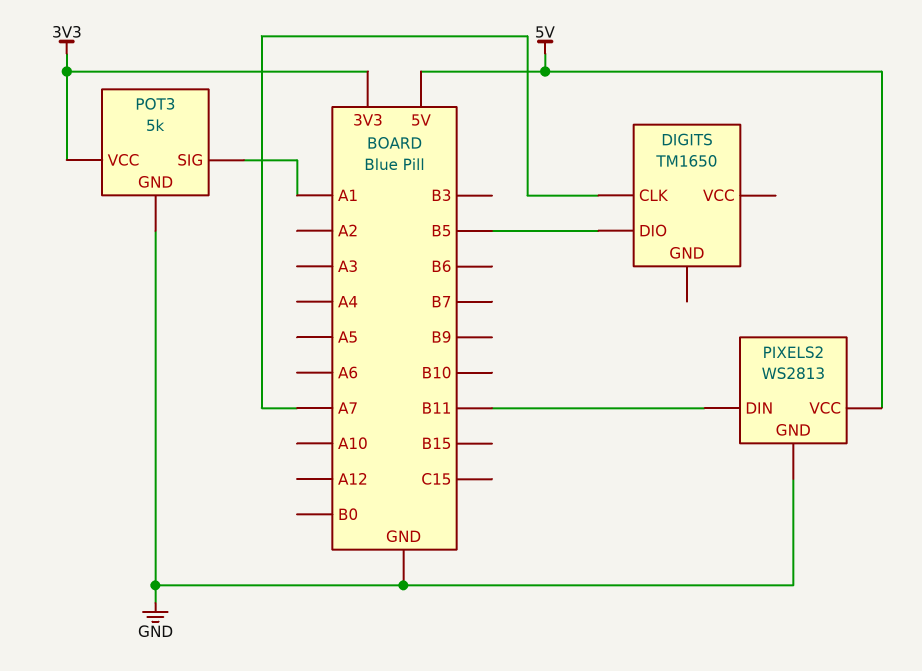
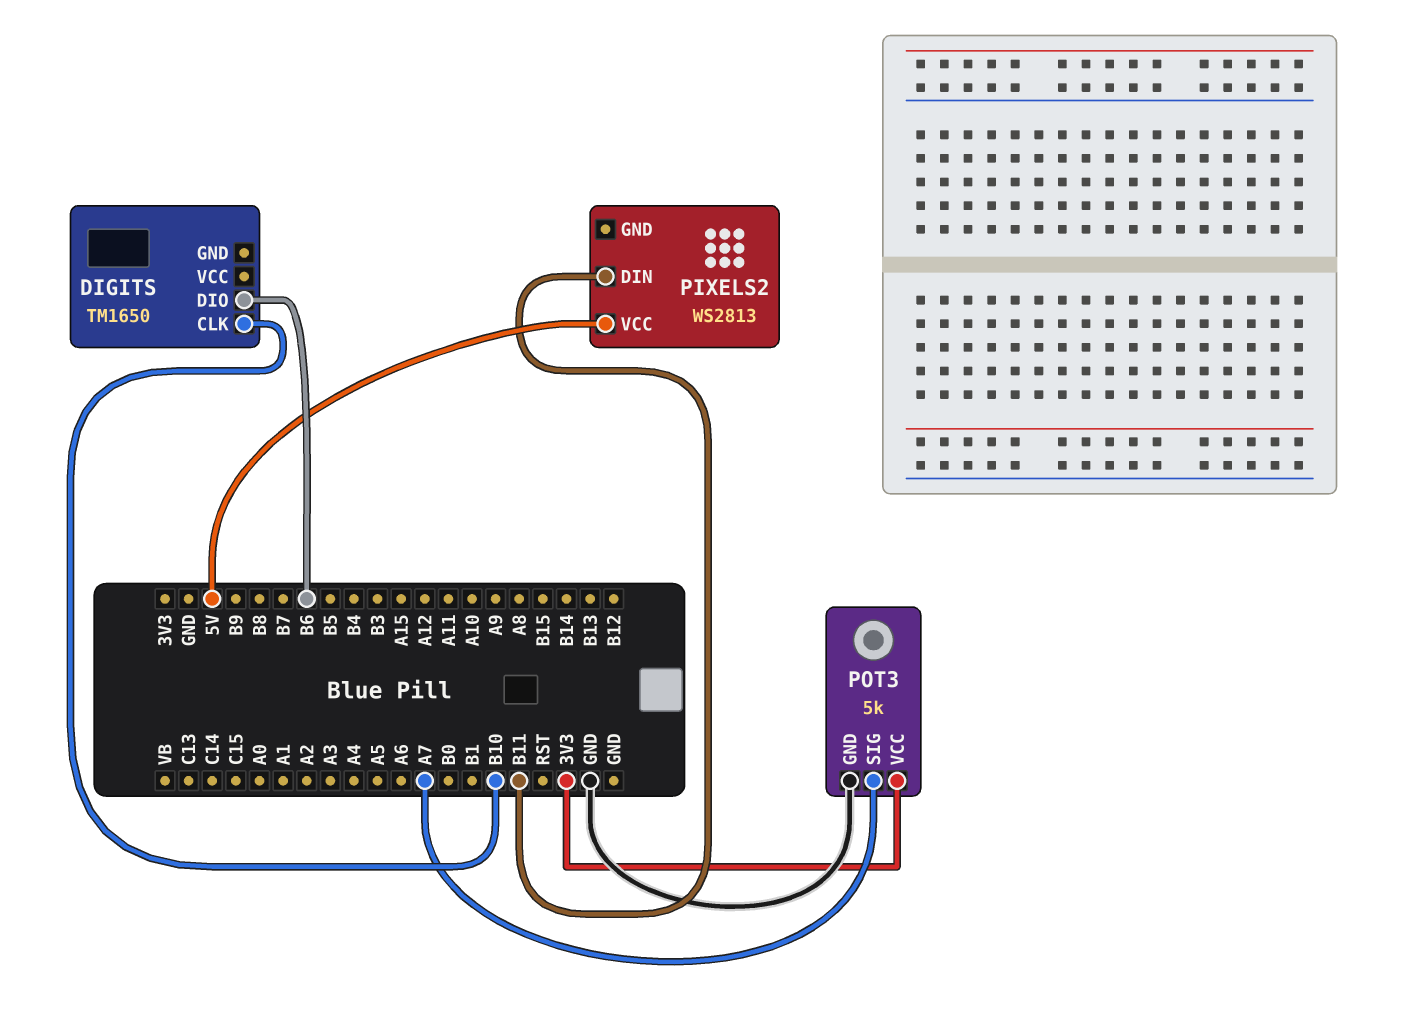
DIGITS pin CLK: A7 -> B10
DIGITS pin DIO: B5 -> B6
PIXELS2 pin GND: GND -> none
POT3 pin SIG: A1 -> A7

